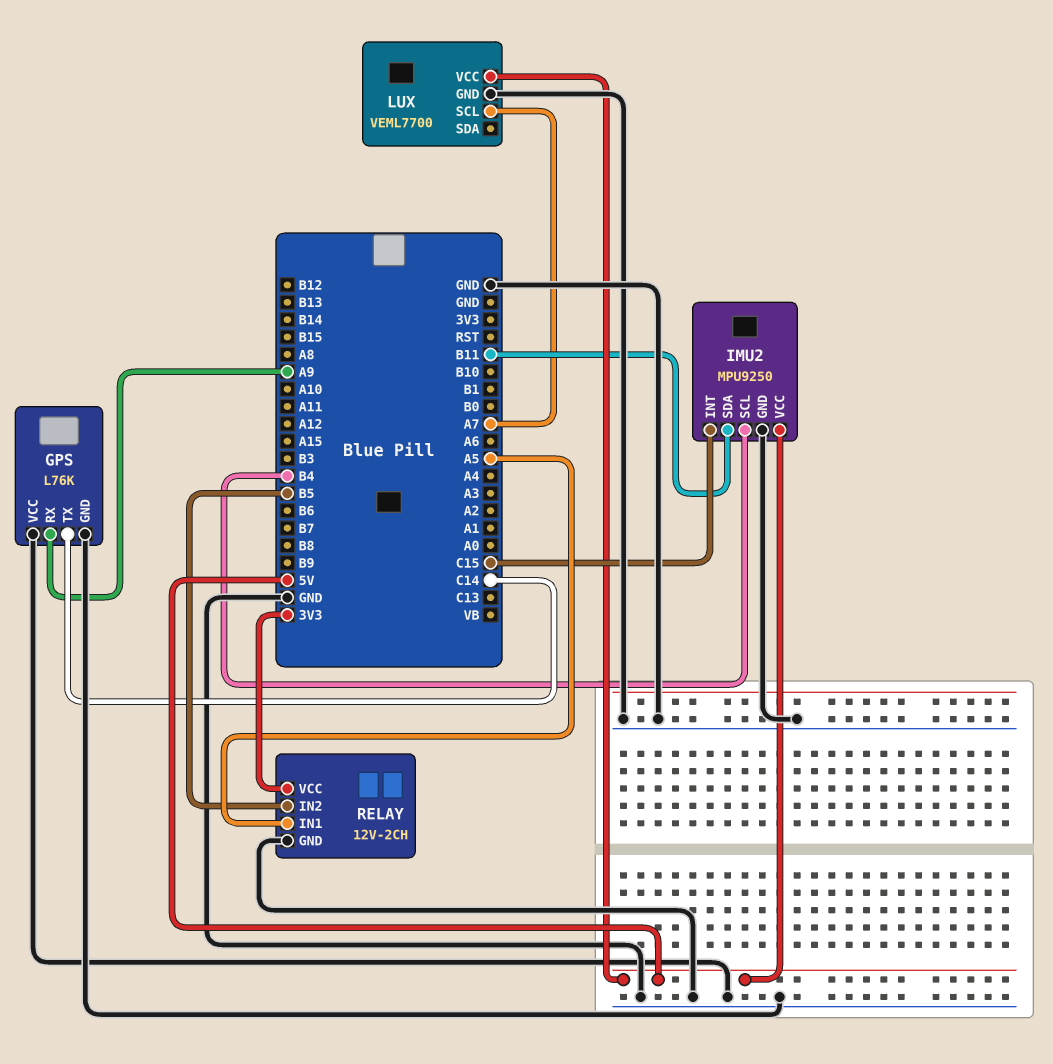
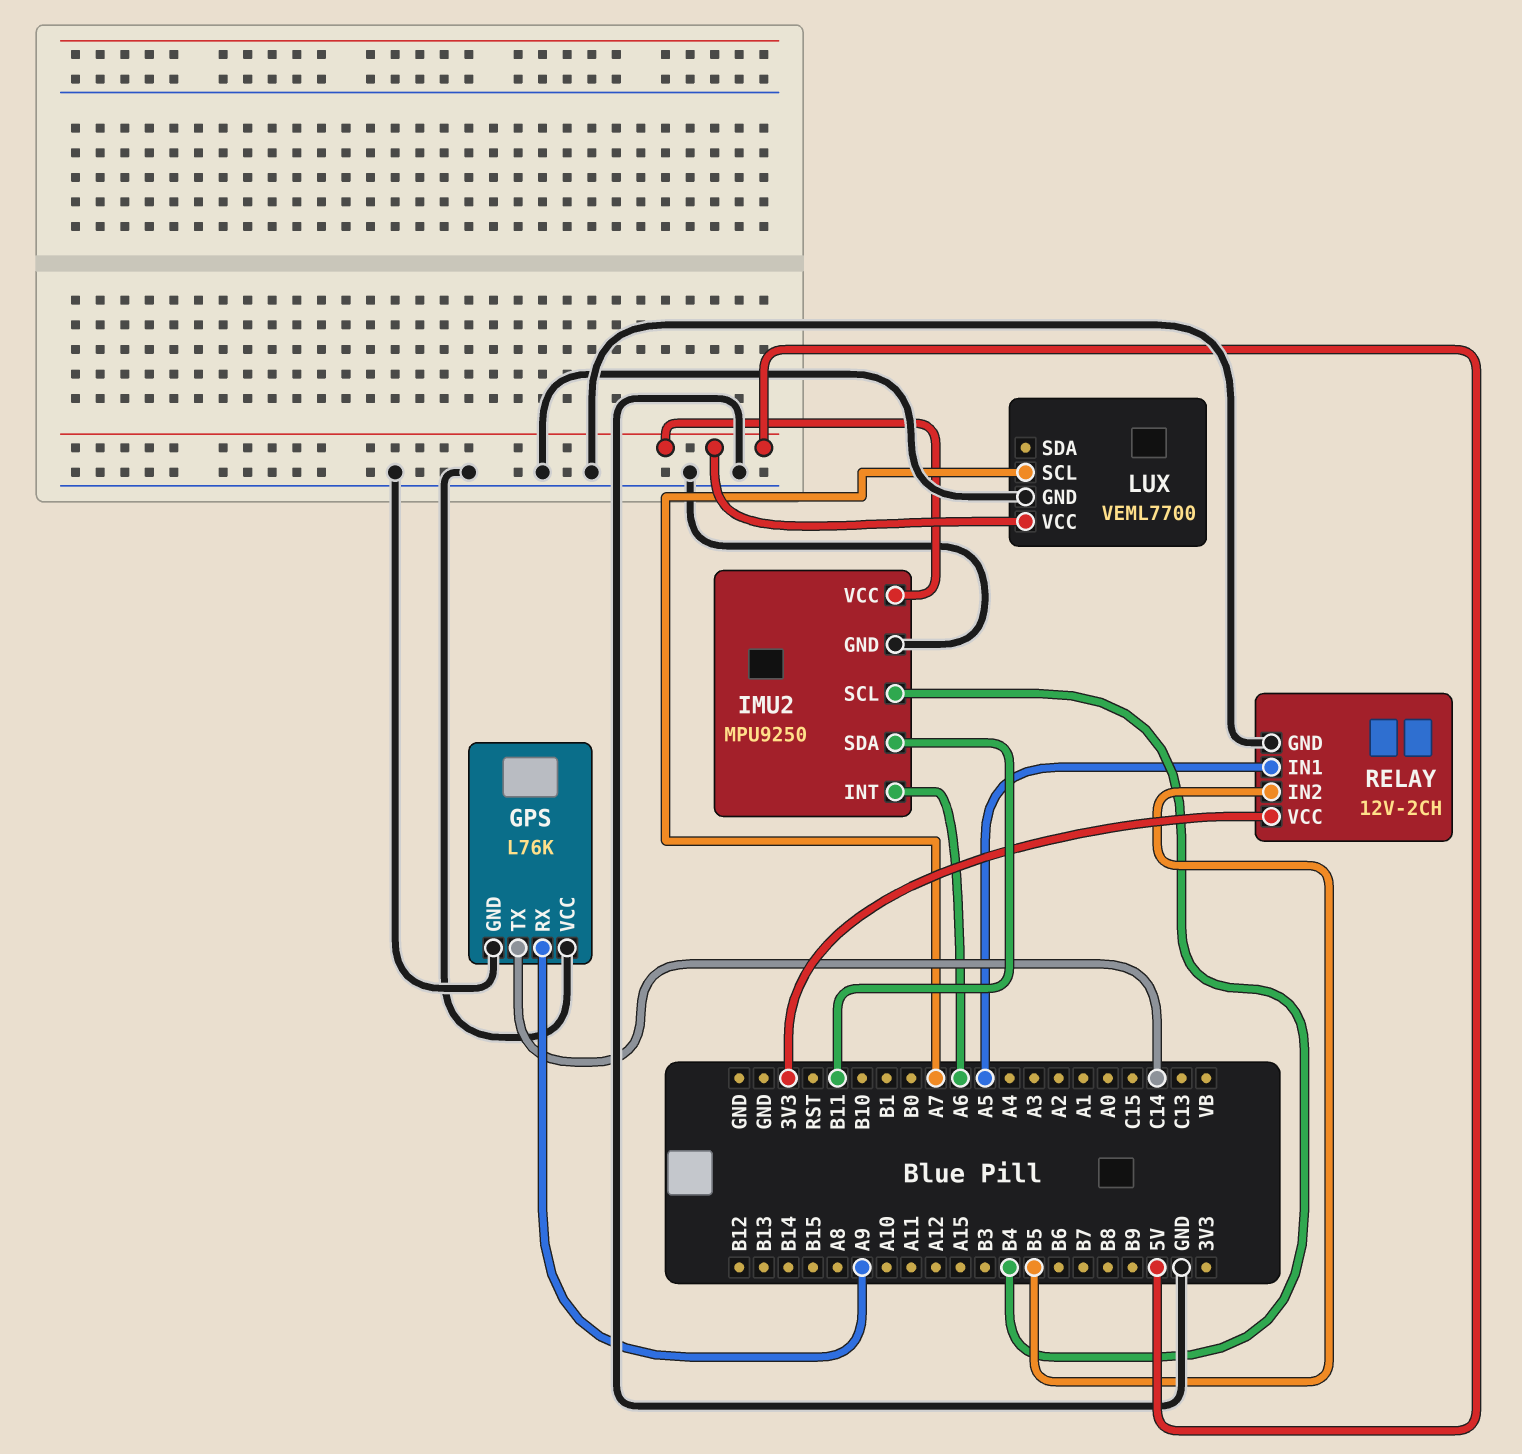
IMU2 pin INT: C15 -> A6

